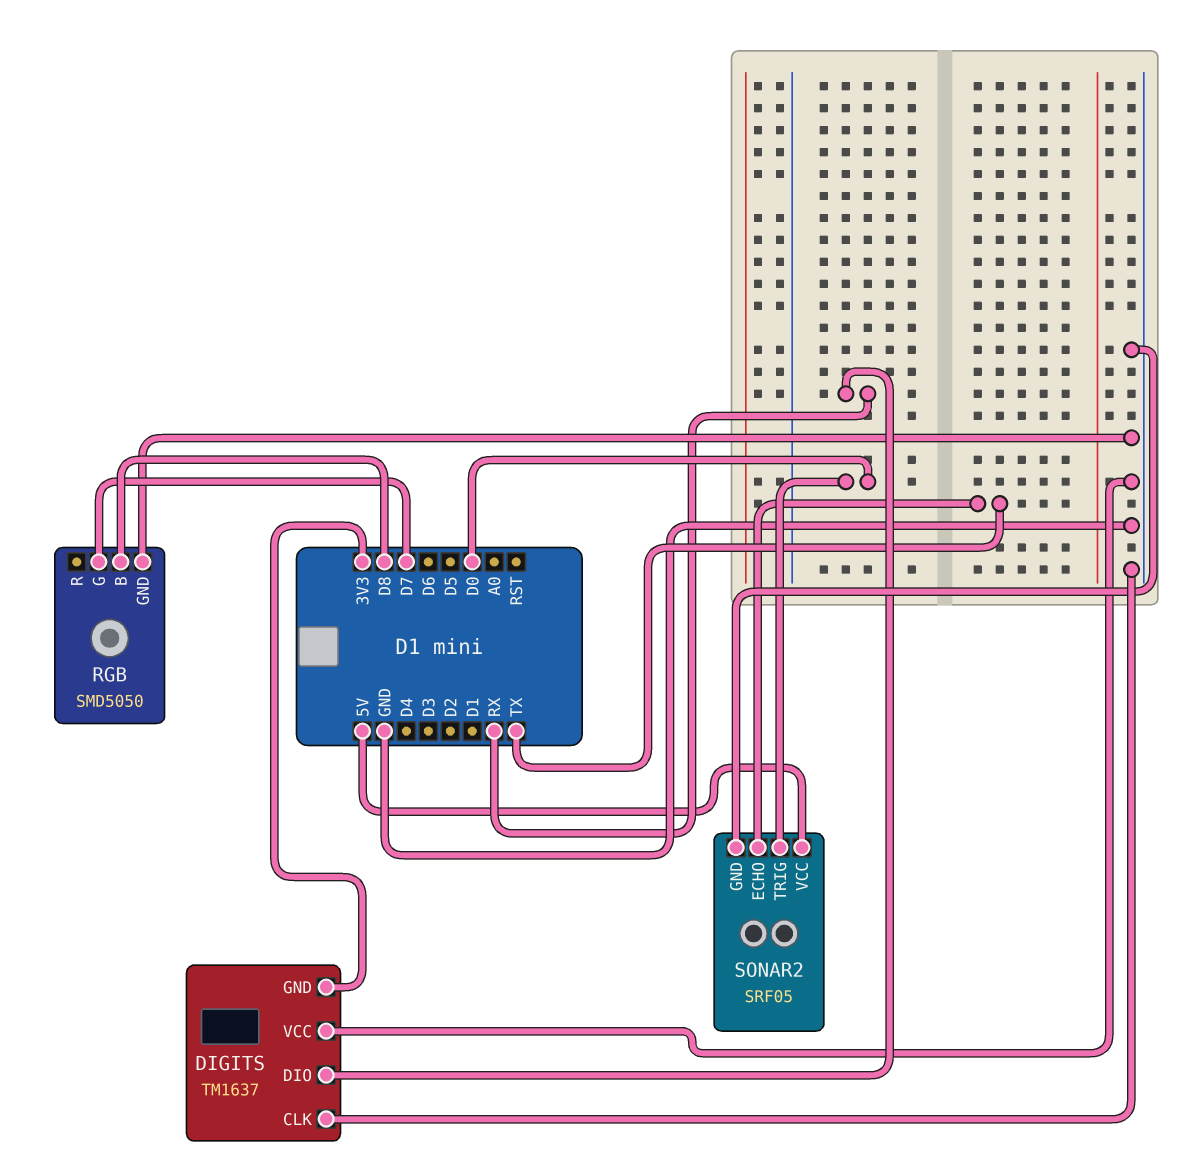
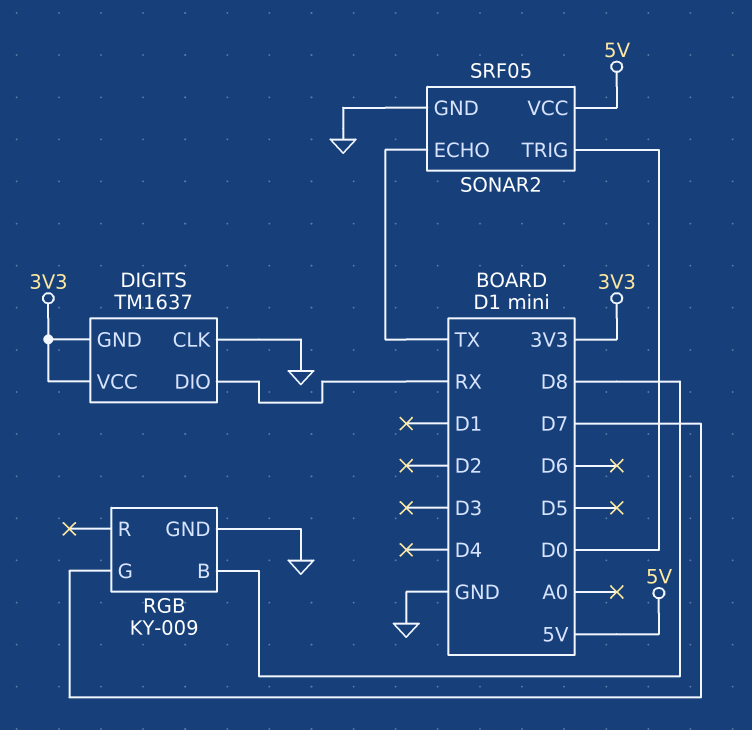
DIGITS pin VCC: GND -> 3V3
RGB: SMD5050 -> KY-009

